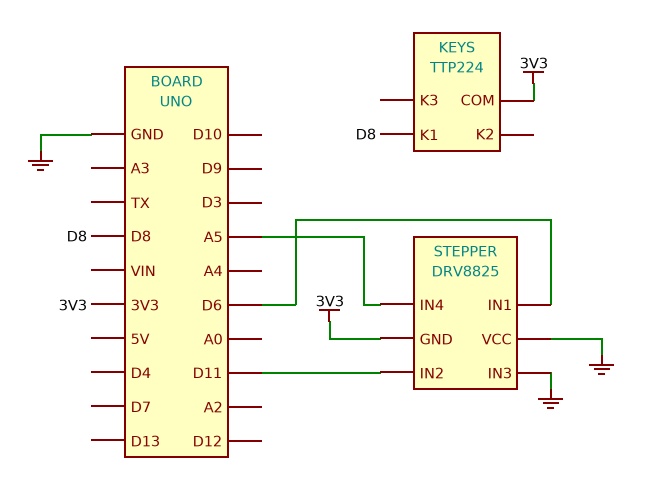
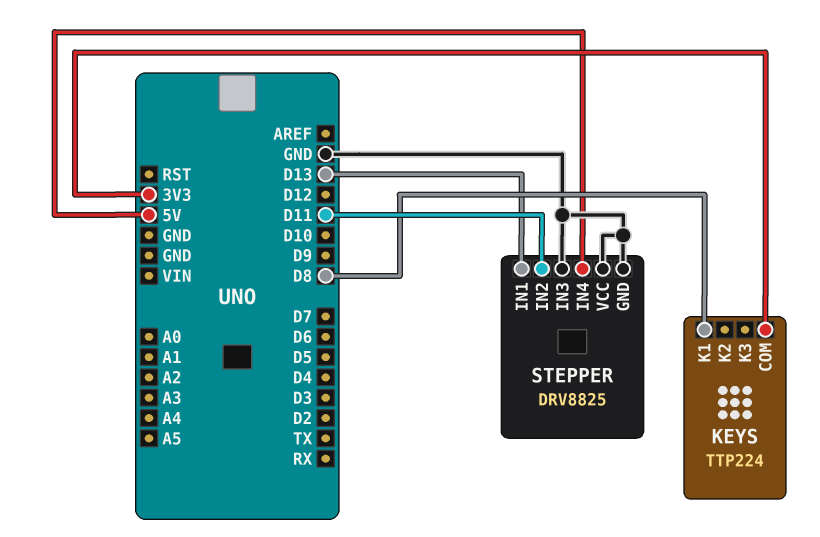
STEPPER pin GND: 3V3 -> GND
STEPPER pin IN1: D6 -> D13
STEPPER pin IN4: A5 -> 5V

